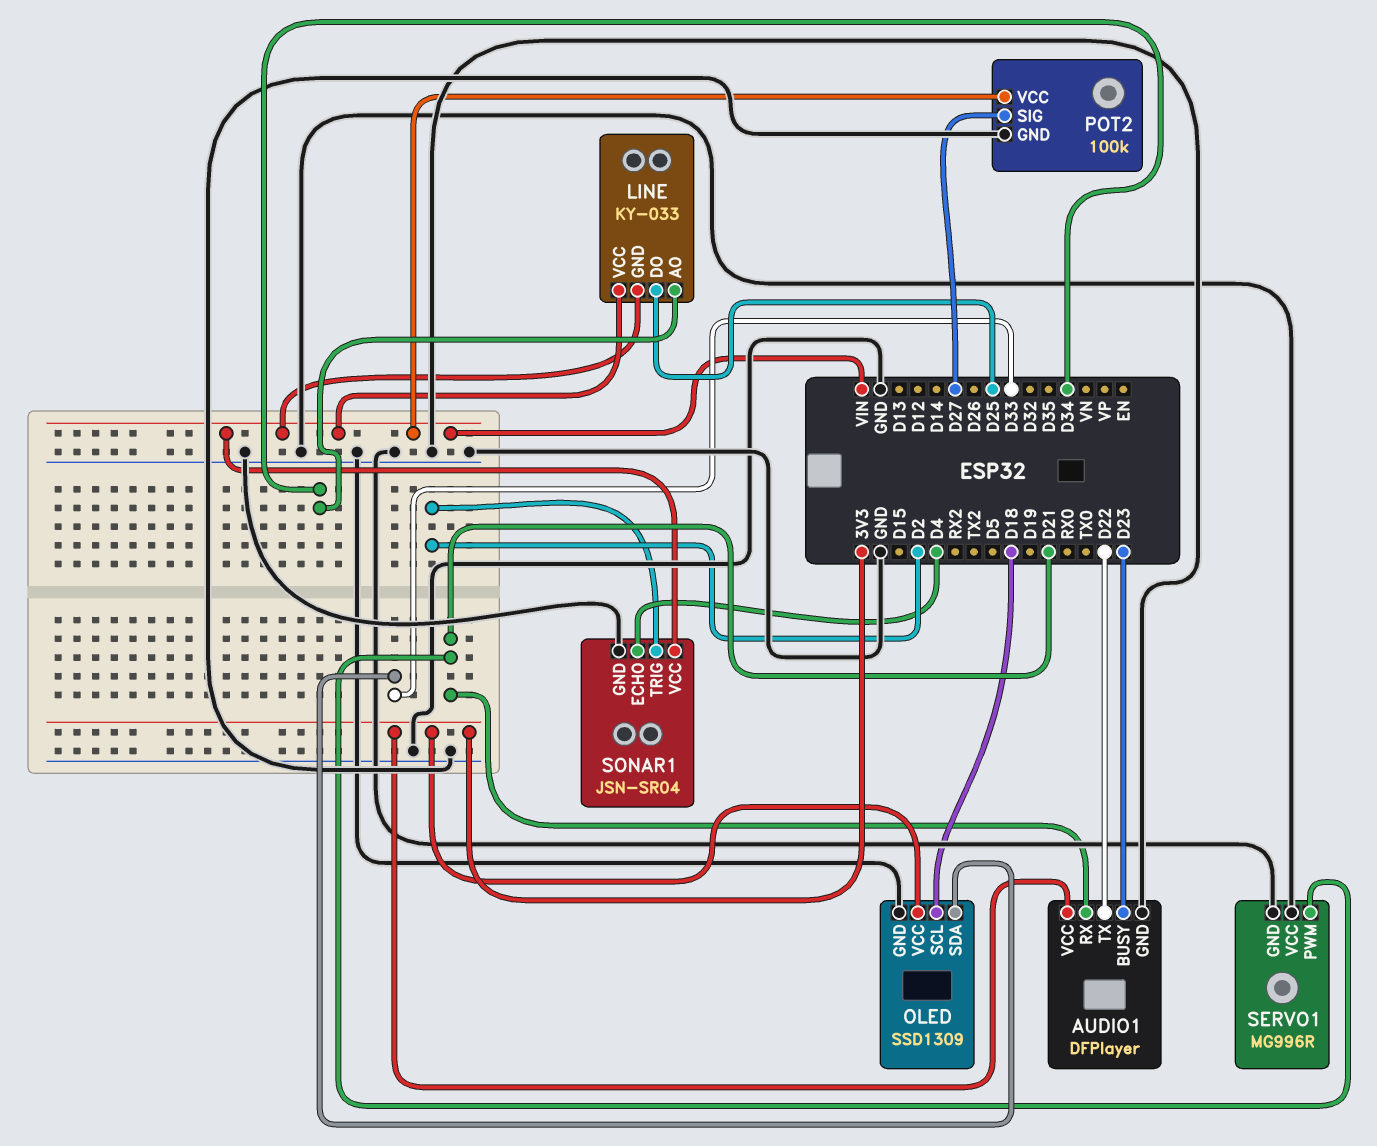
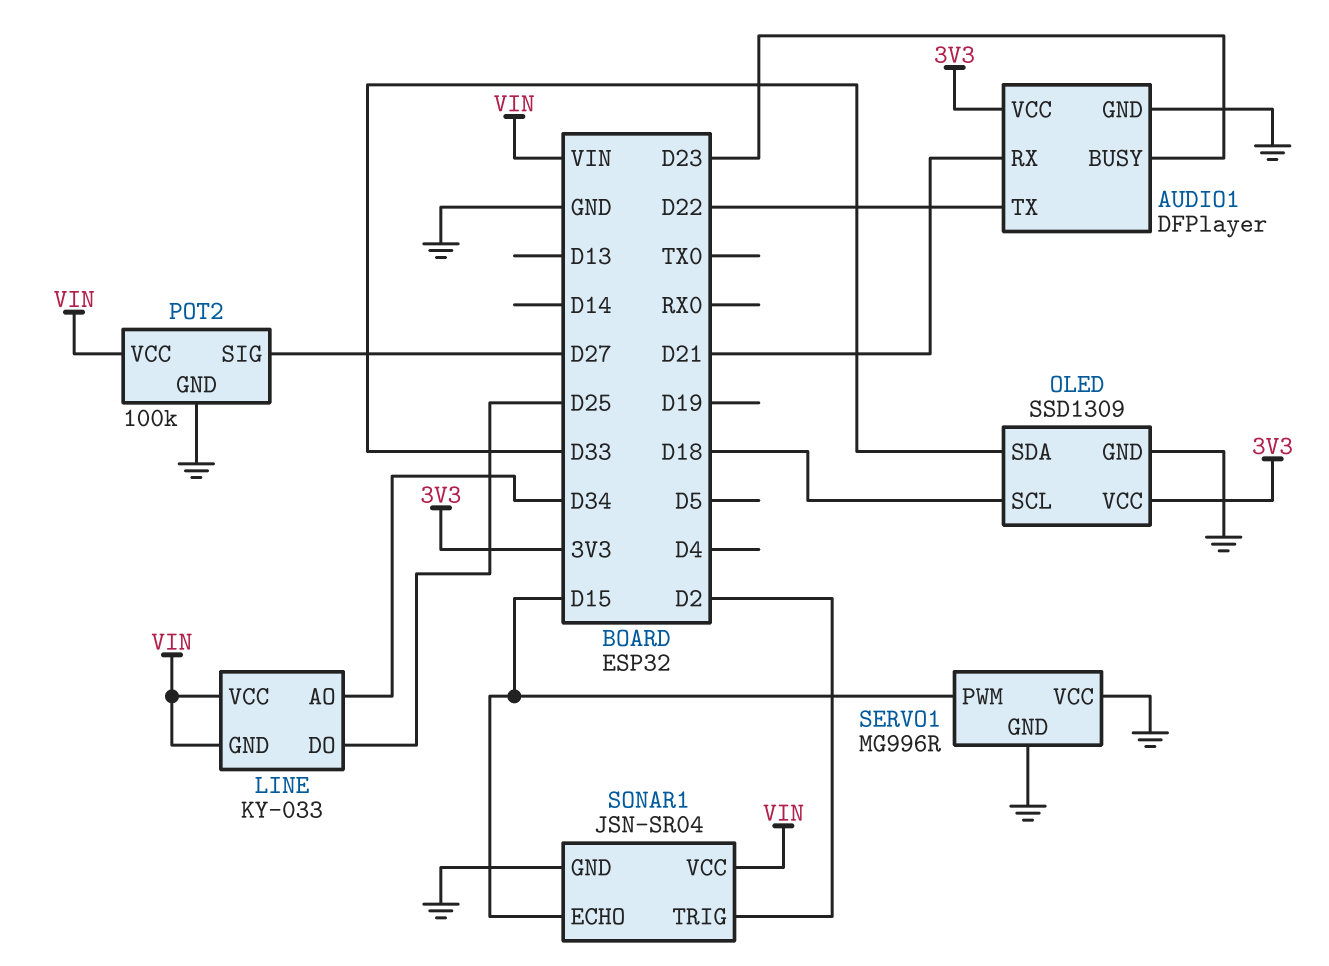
SERVO1 pin PWM: D21 -> D15
SONAR1 pin ECHO: D4 -> D15

